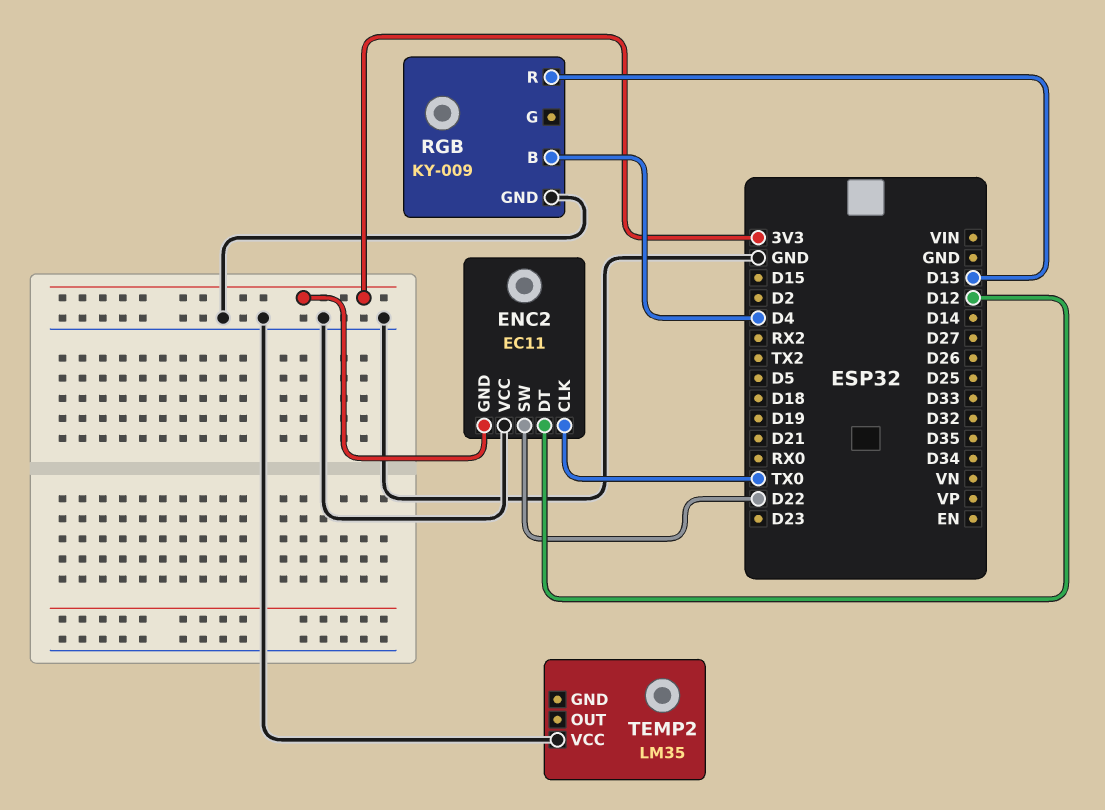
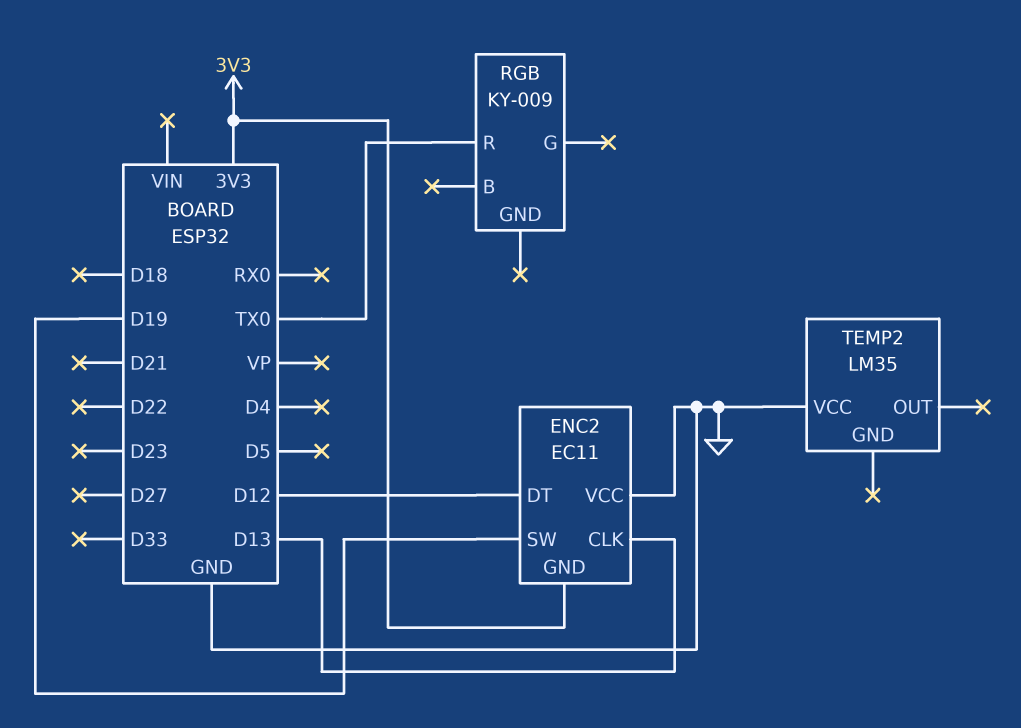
ENC2 pin CLK: TX0 -> D13
ENC2 pin SW: D22 -> D19
RGB pin B: D4 -> none
RGB pin GND: GND -> none
RGB pin R: D13 -> TX0

